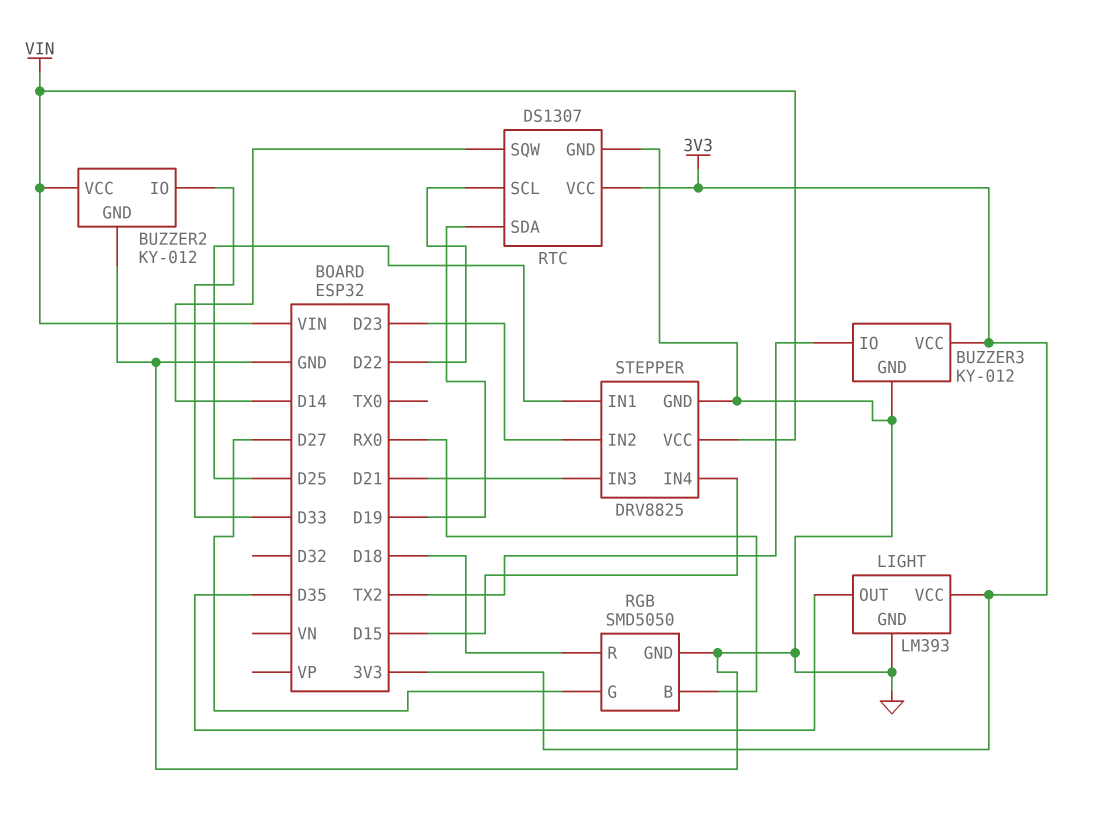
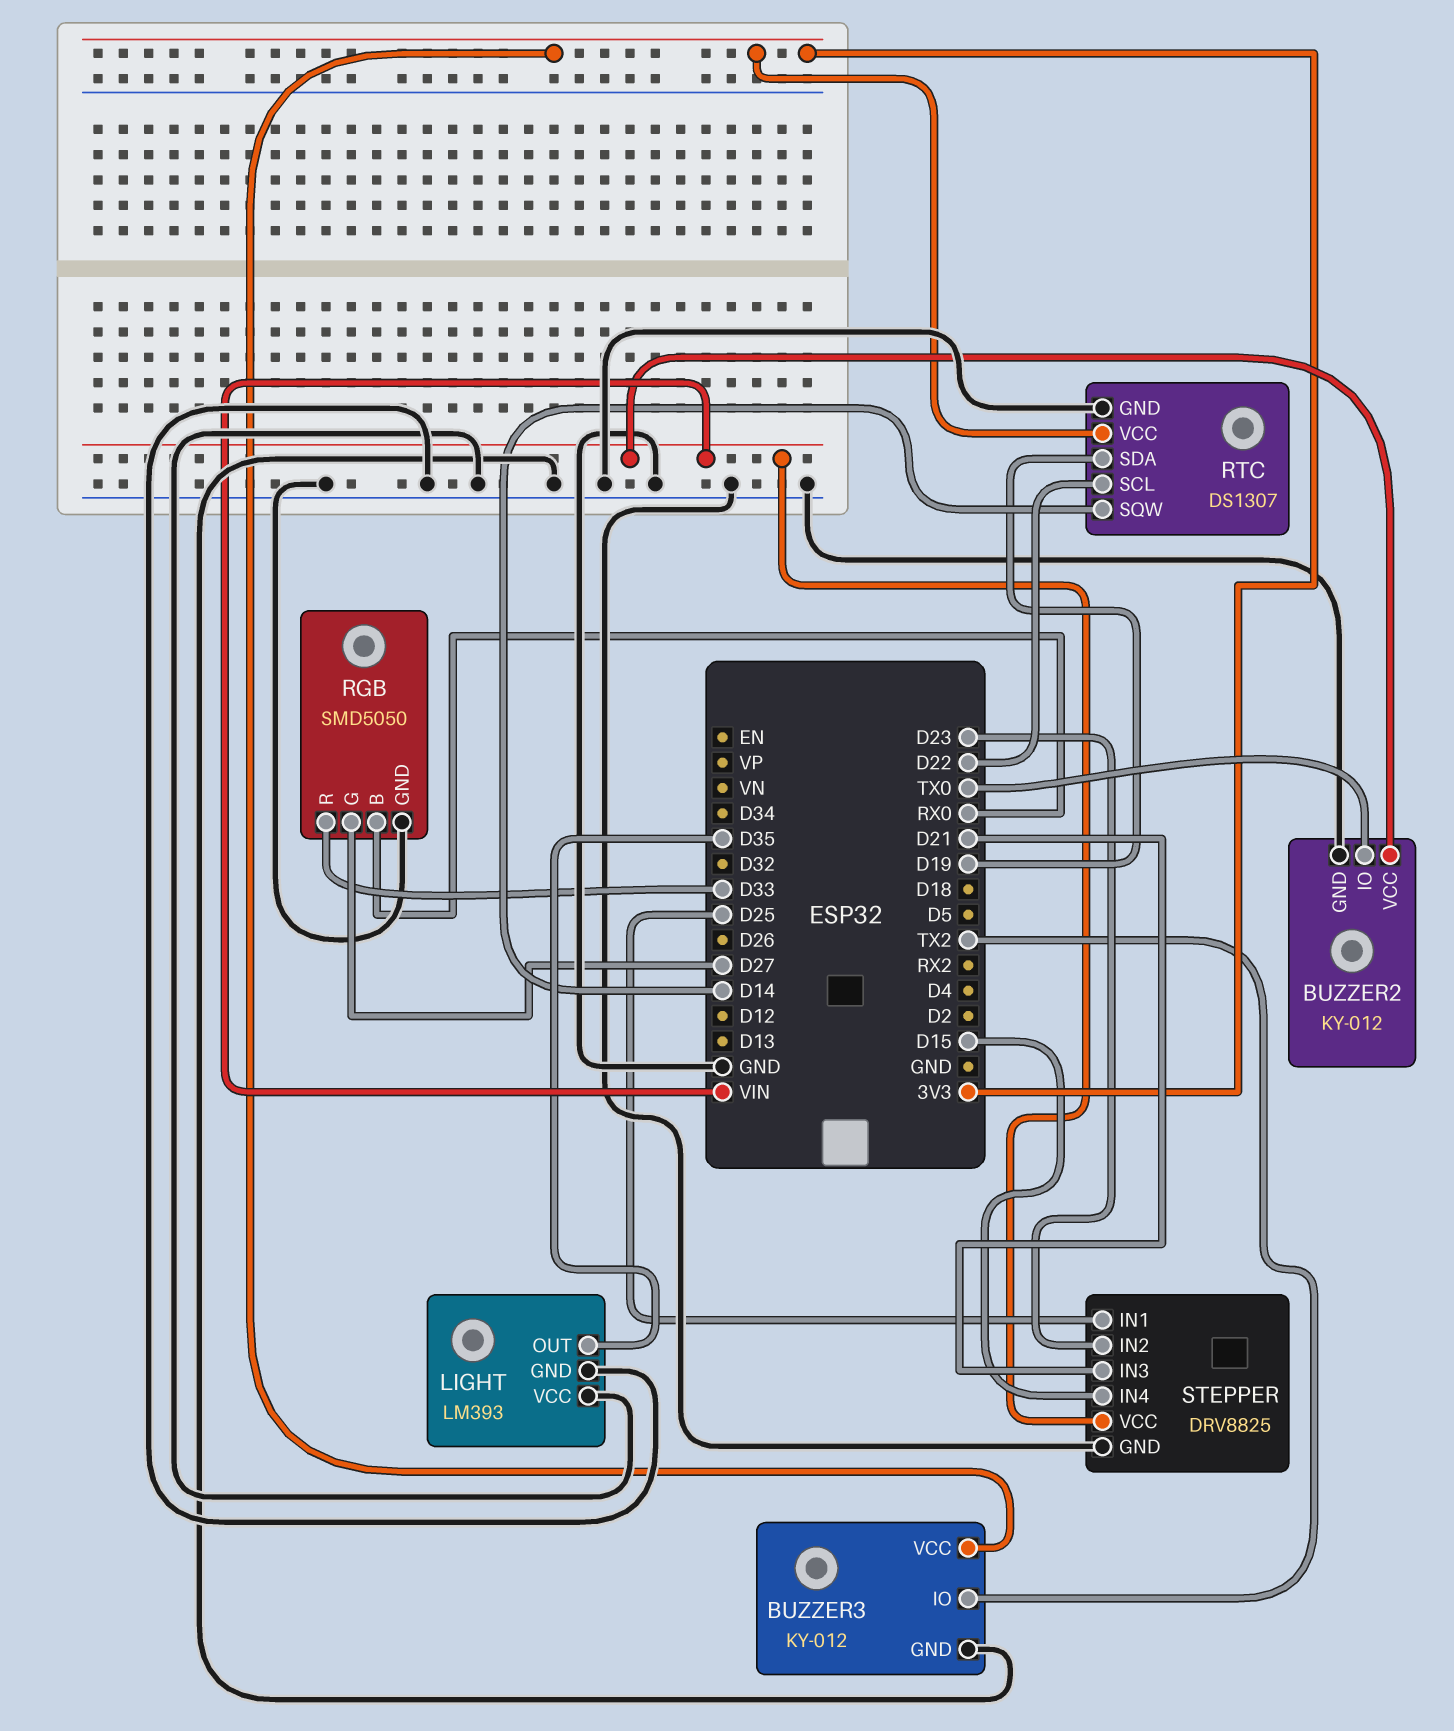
BUZZER2 pin IO: D33 -> TX0
LIGHT pin VCC: 3V3 -> GND
RGB pin R: D18 -> D33

